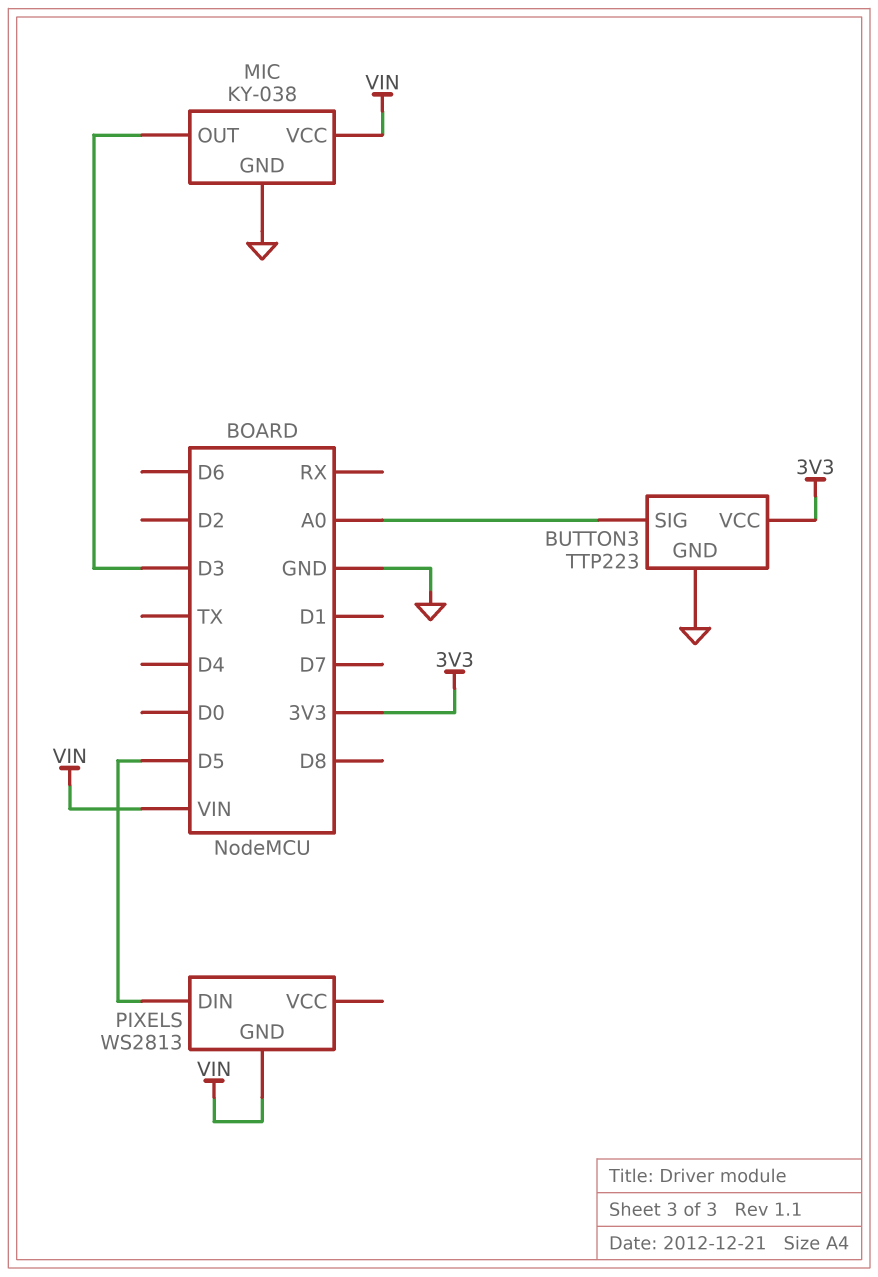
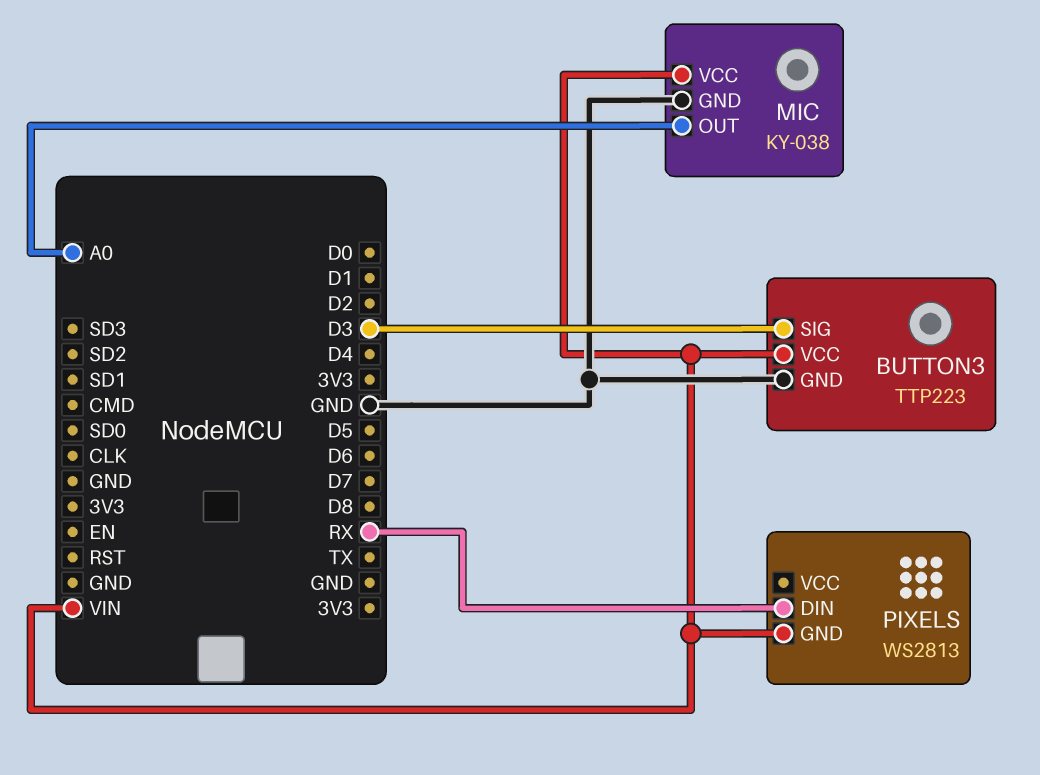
BUTTON3 pin SIG: A0 -> D3
BUTTON3 pin VCC: 3V3 -> VIN
MIC pin OUT: D3 -> A0
PIXELS pin DIN: D5 -> RX

